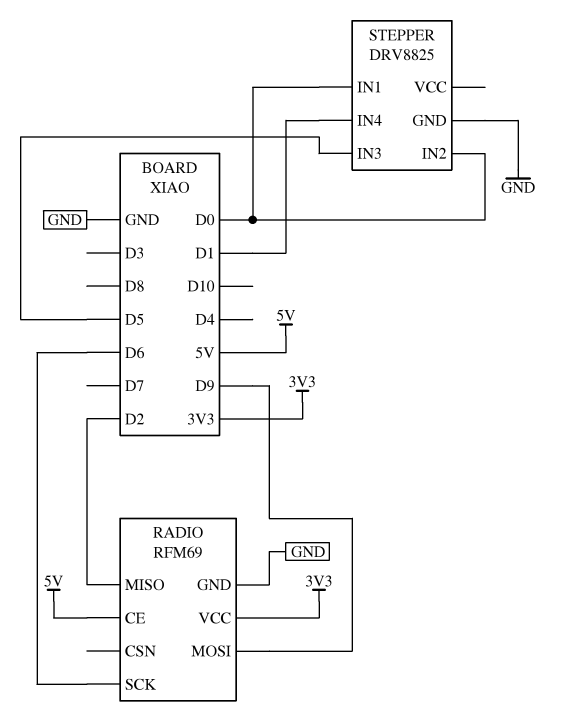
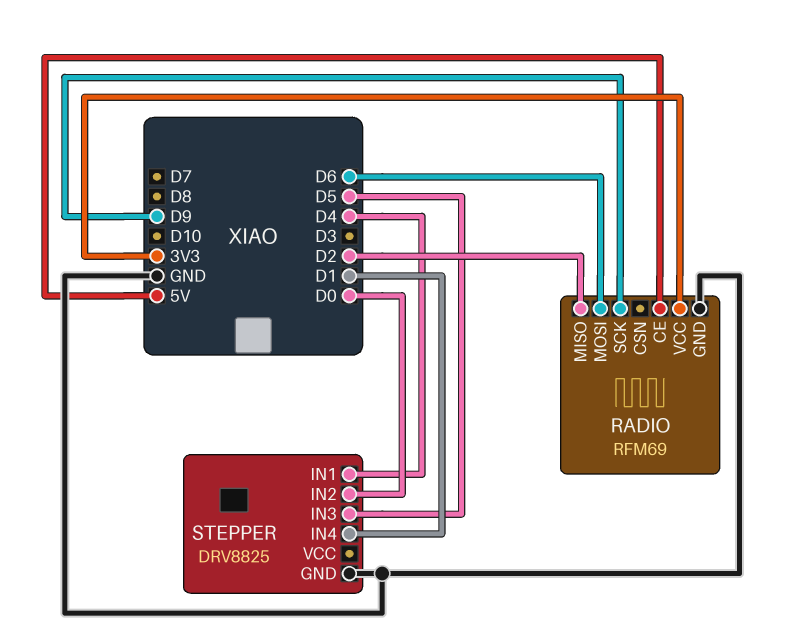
RADIO pin MOSI: D9 -> D6
RADIO pin SCK: D6 -> D9
STEPPER pin IN1: D0 -> D4

